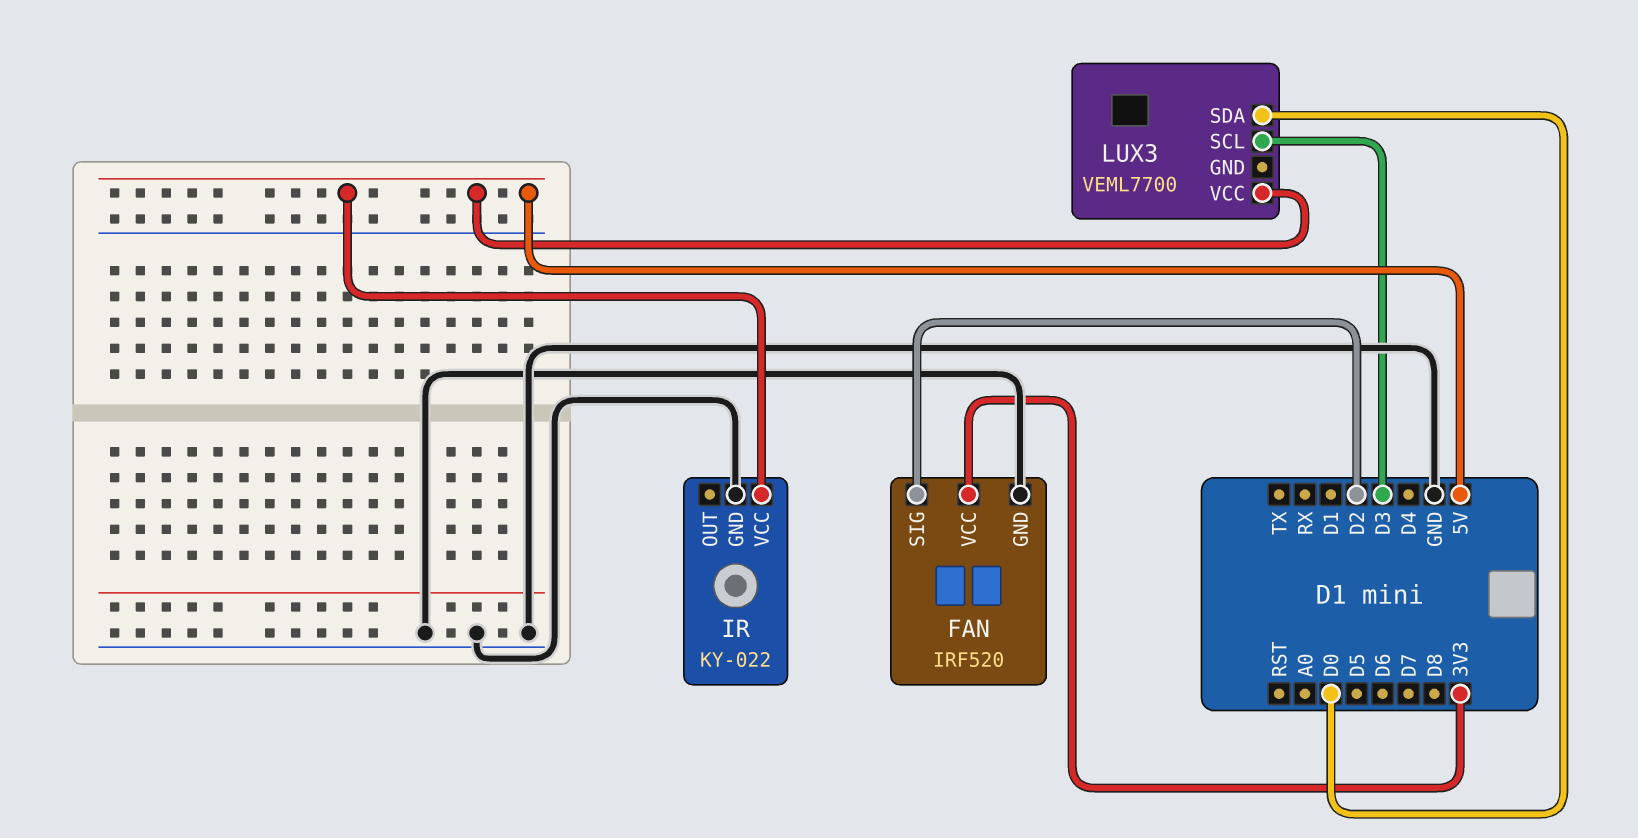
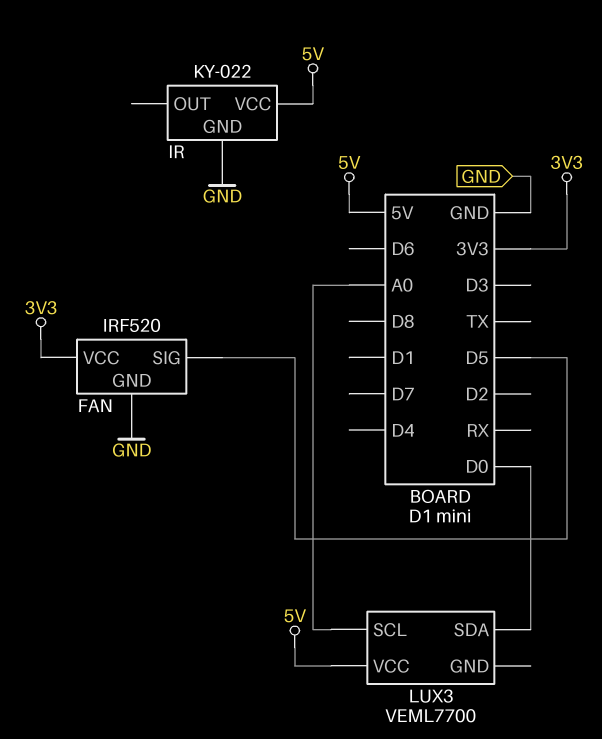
FAN pin SIG: D2 -> D5
LUX3 pin SCL: D3 -> A0

